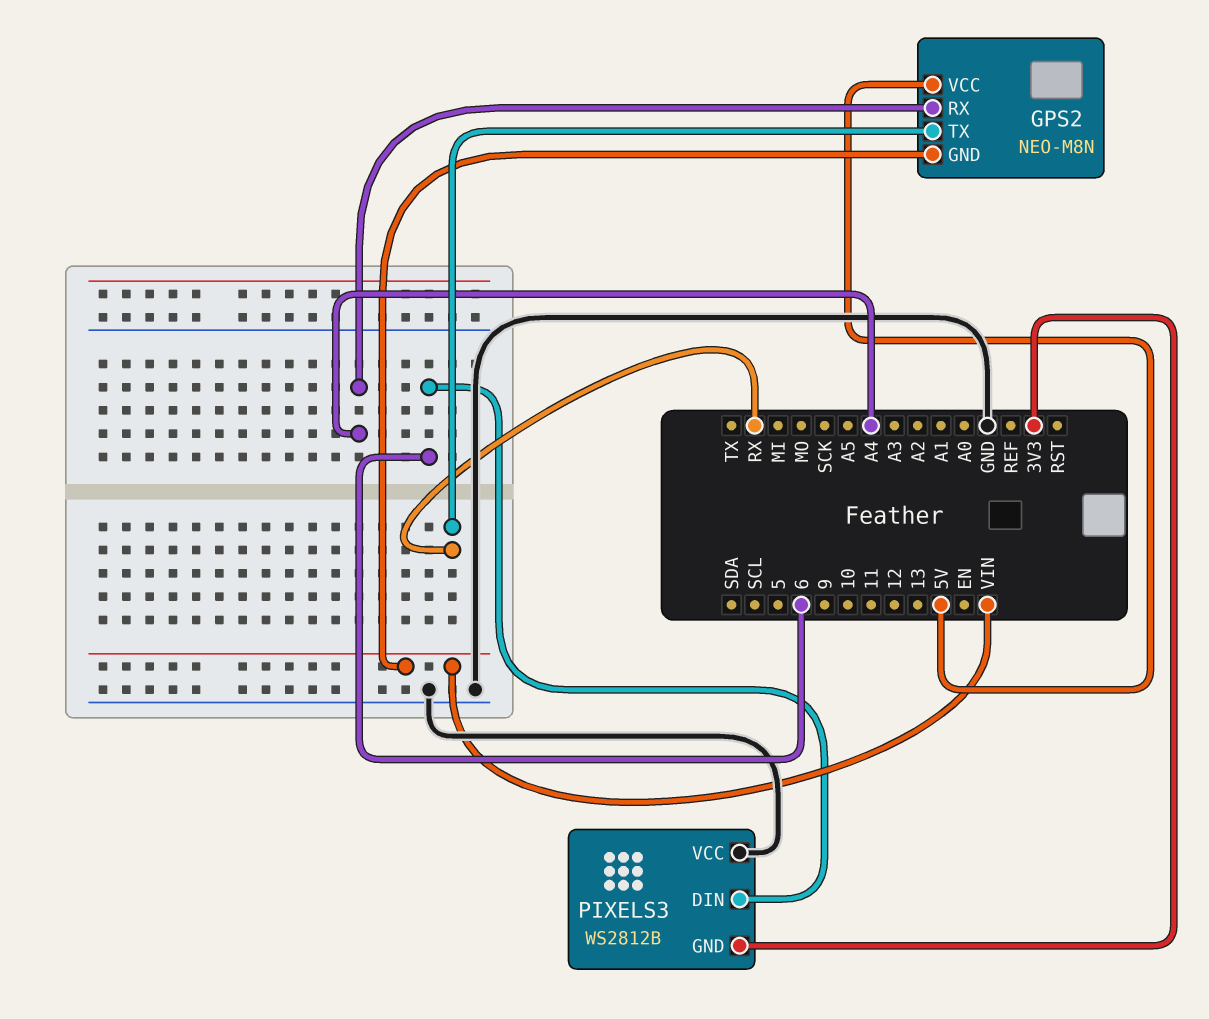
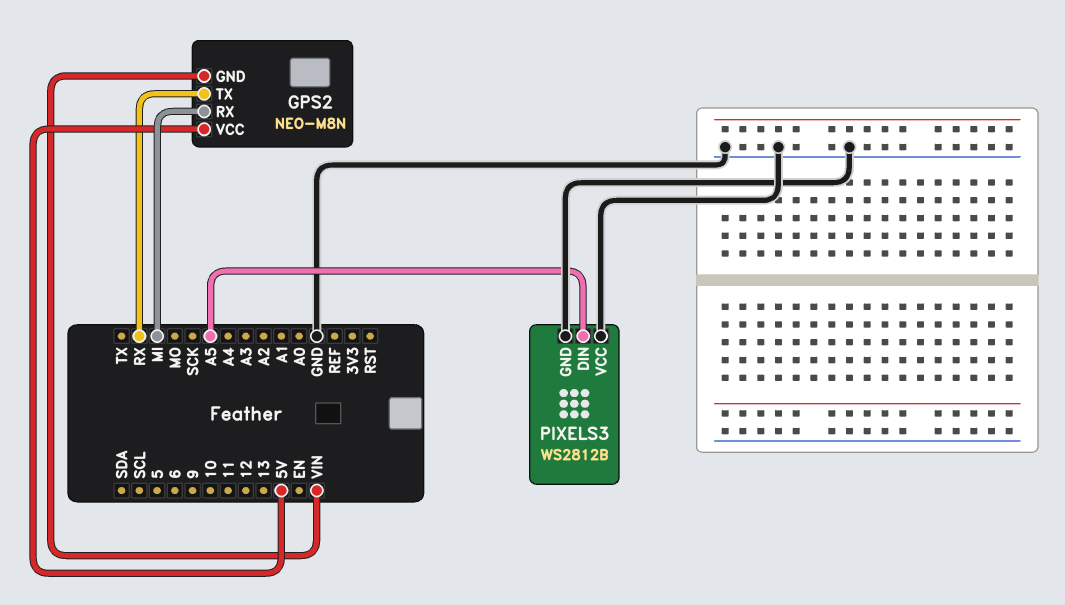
GPS2 pin RX: A4 -> MI
PIXELS3 pin DIN: 6 -> A5
PIXELS3 pin GND: 3V3 -> GND

